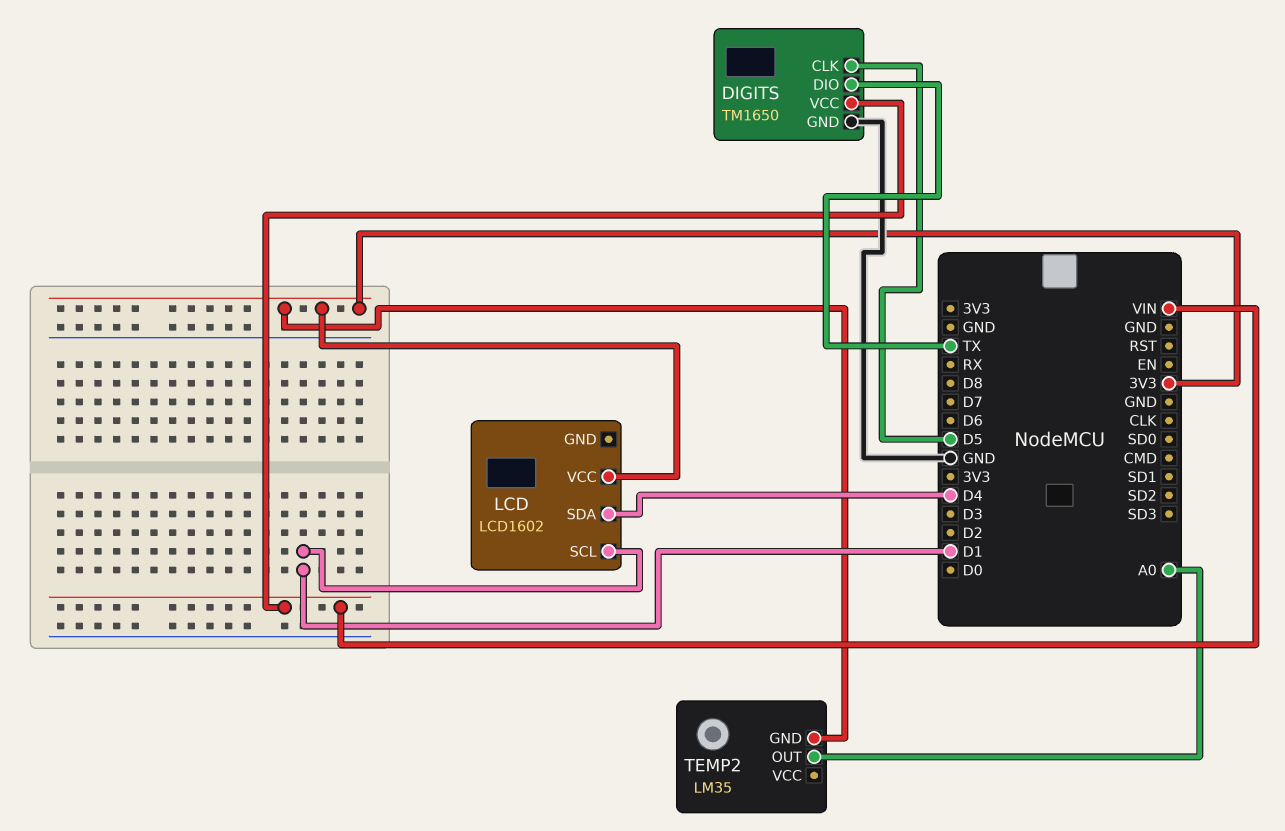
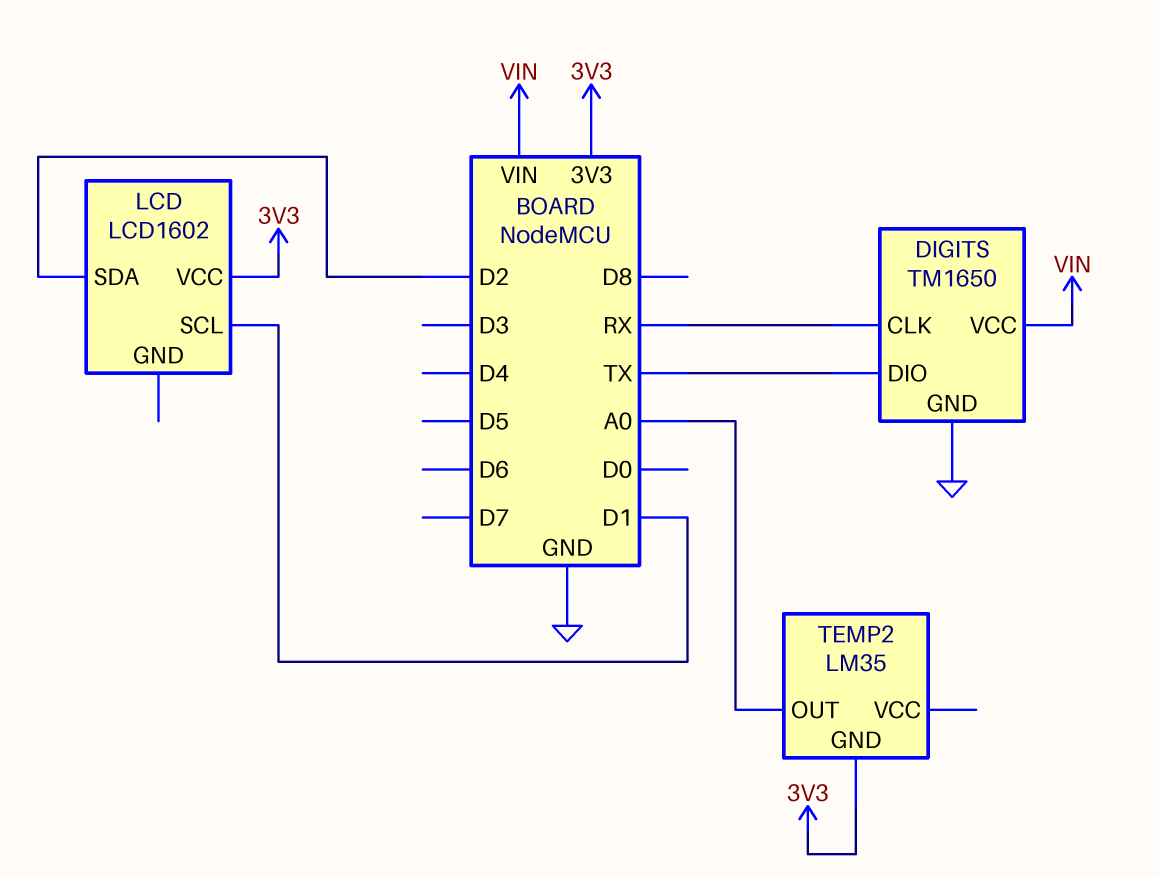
DIGITS pin CLK: D5 -> RX
LCD pin SDA: D4 -> D2

